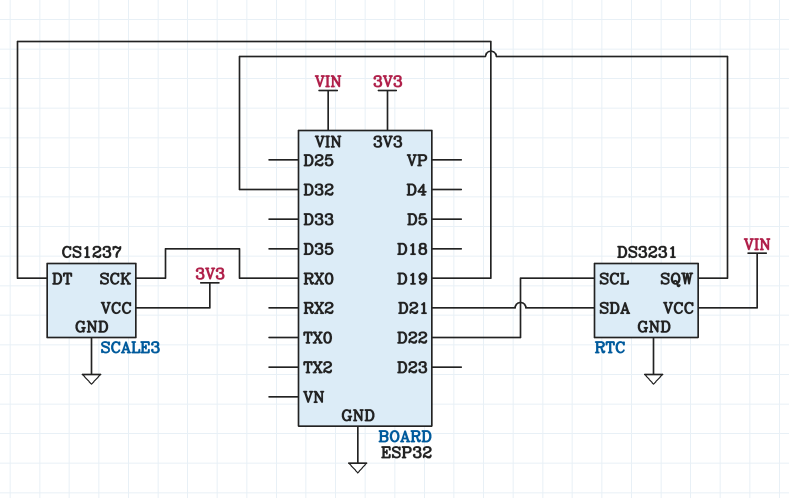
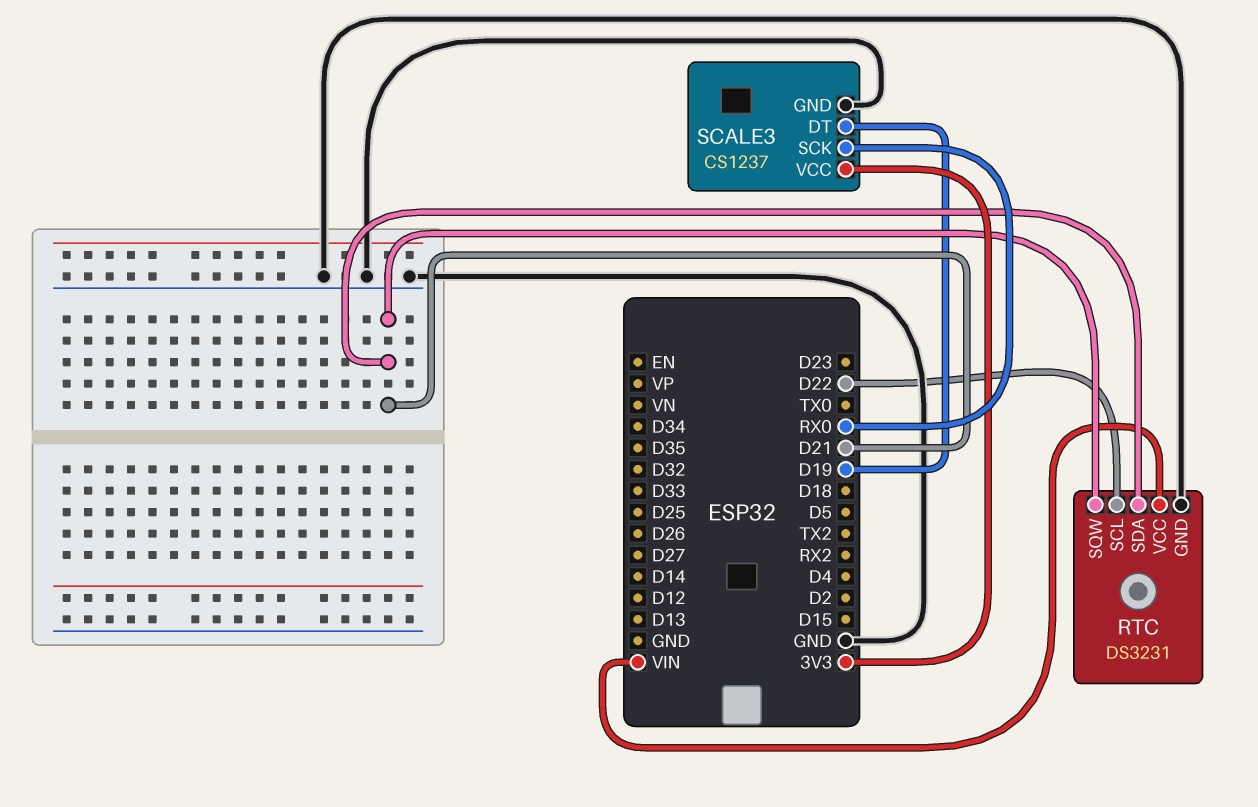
RTC pin SQW: D32 -> D21

